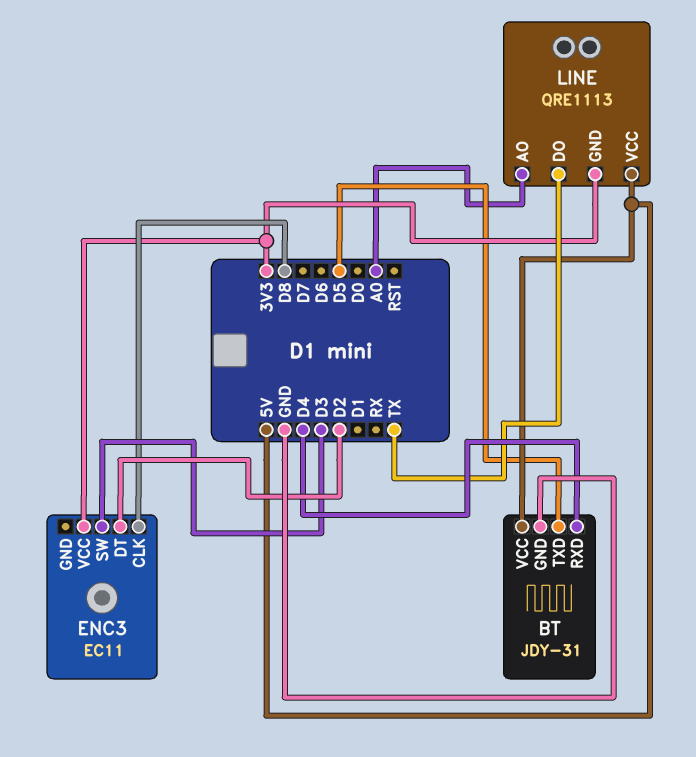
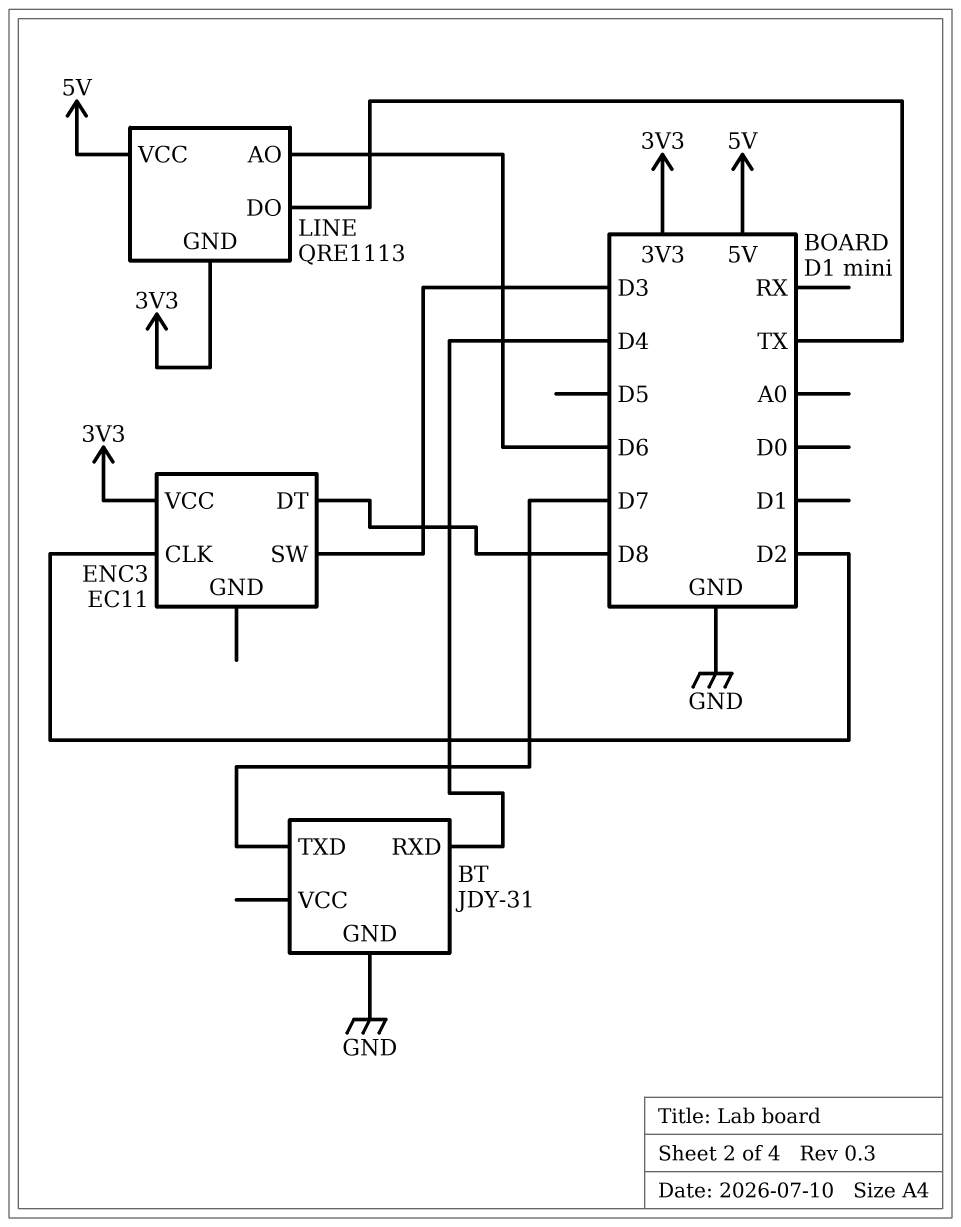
BT pin TXD: D5 -> D7
BT pin VCC: 5V -> none
ENC3 pin CLK: D8 -> D2
ENC3 pin DT: D2 -> D8
LINE pin AO: A0 -> D6

